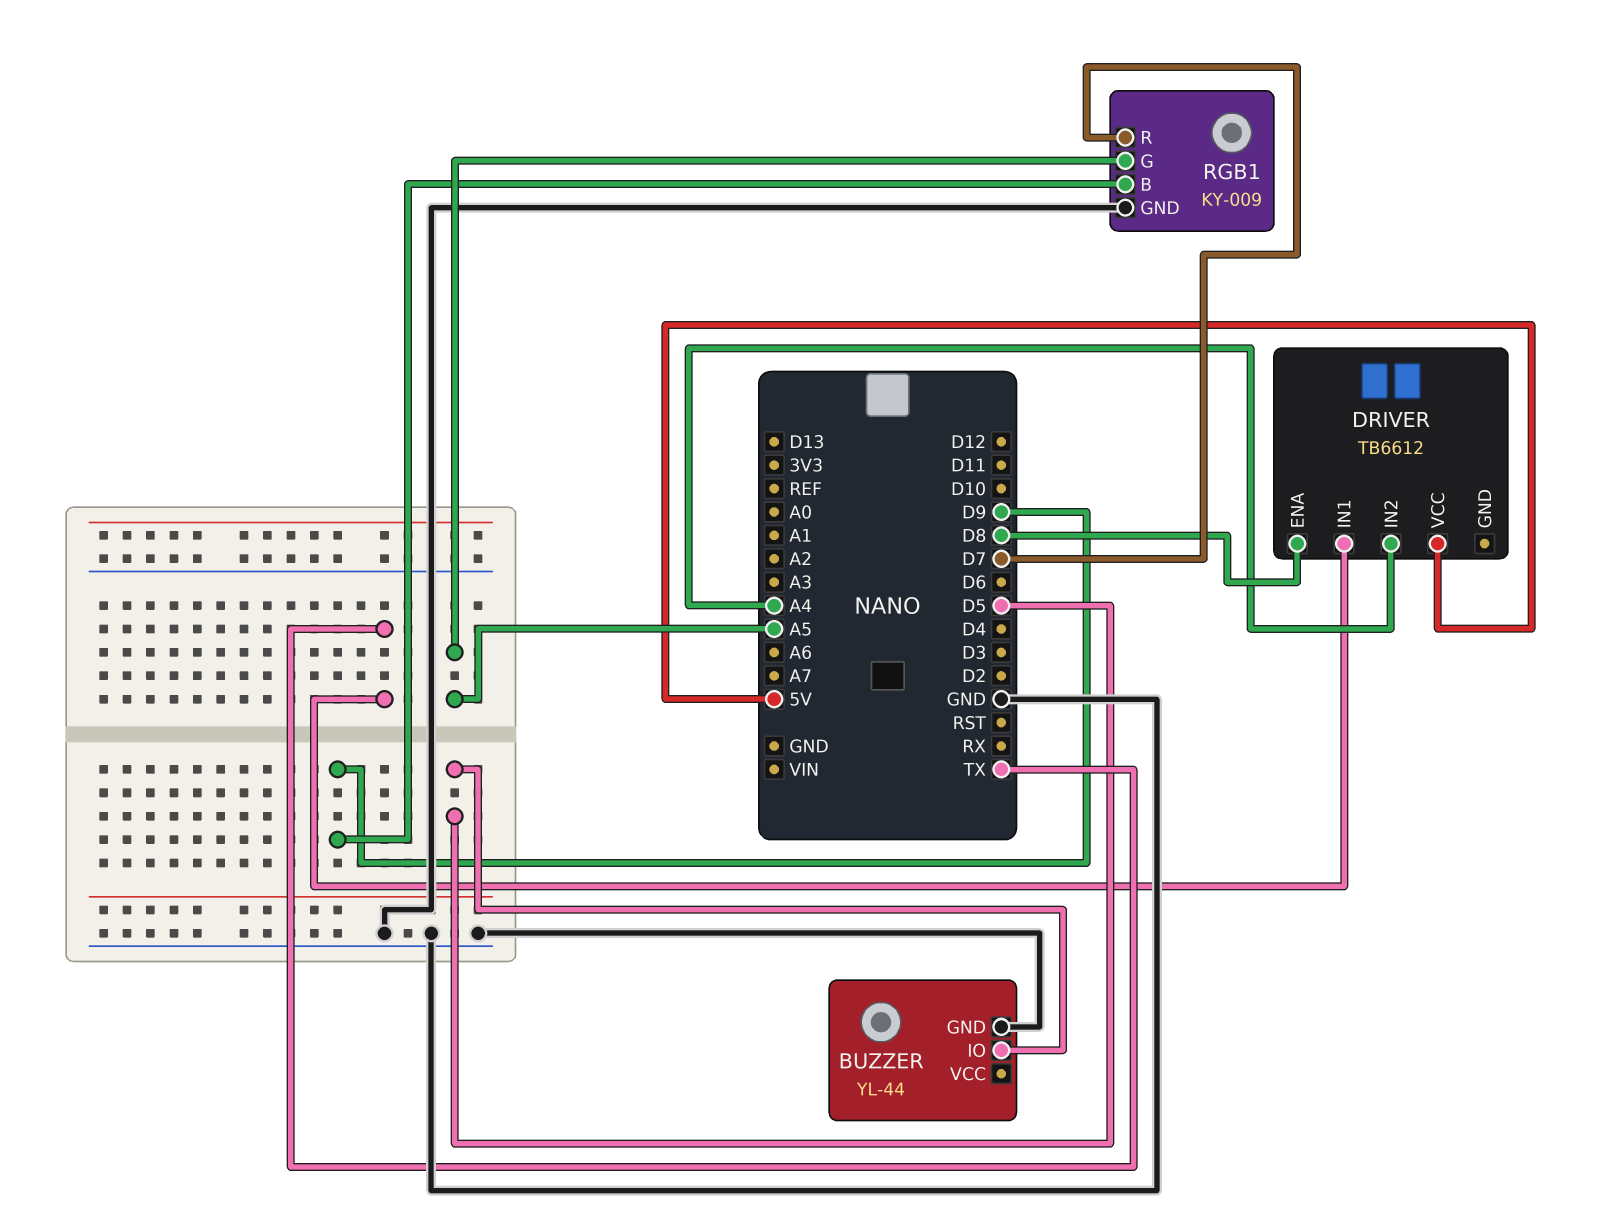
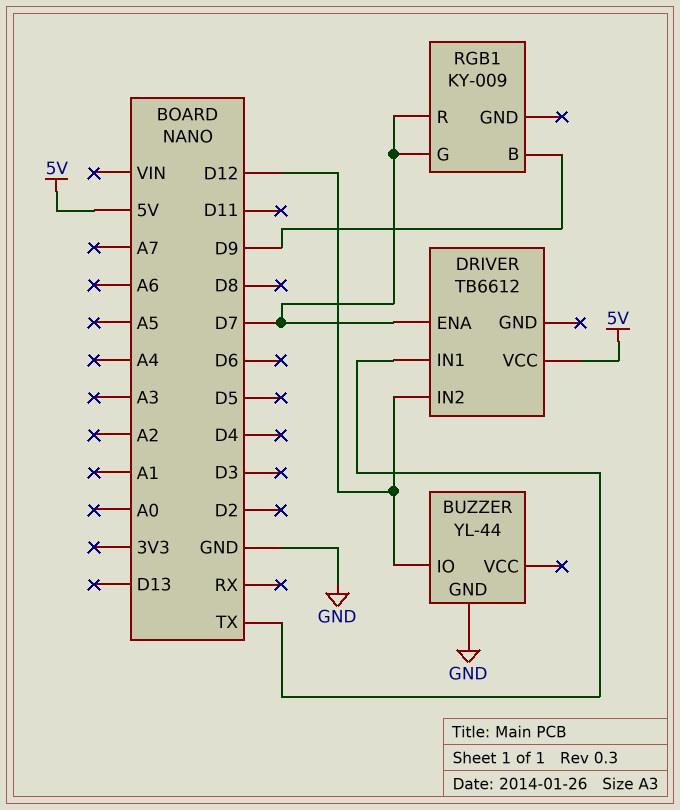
BUZZER pin IO: D5 -> D12
DRIVER pin ENA: D8 -> D7
DRIVER pin IN2: A4 -> D12
RGB1 pin G: A5 -> D7
RGB1 pin GND: GND -> none

